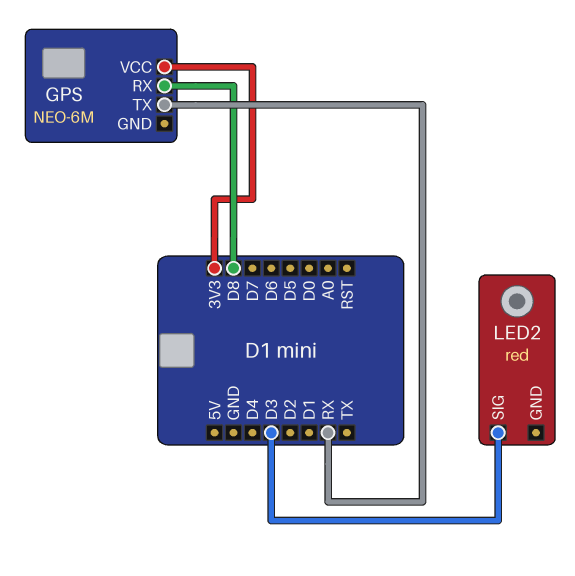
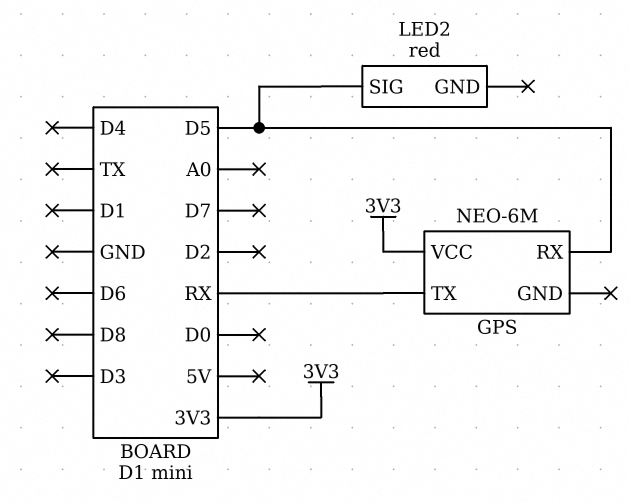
GPS pin RX: D8 -> D5
LED2 pin SIG: D3 -> D5

